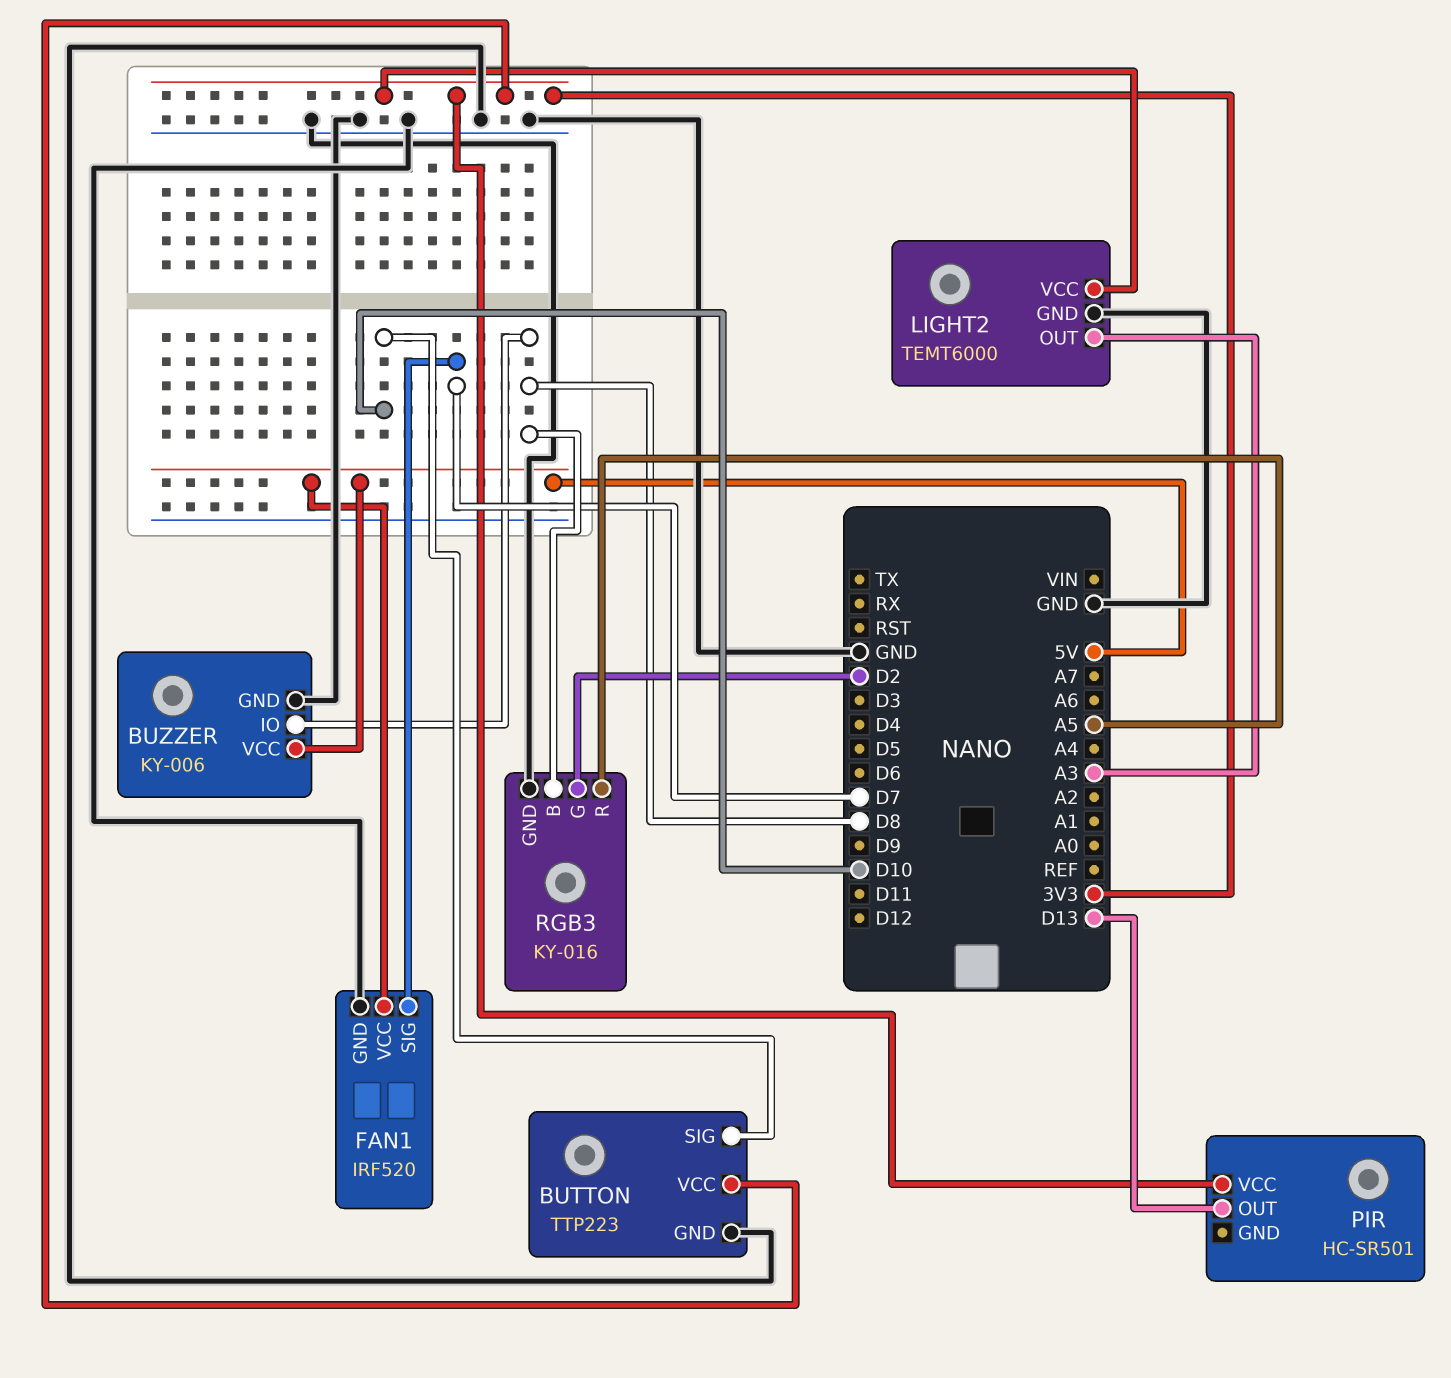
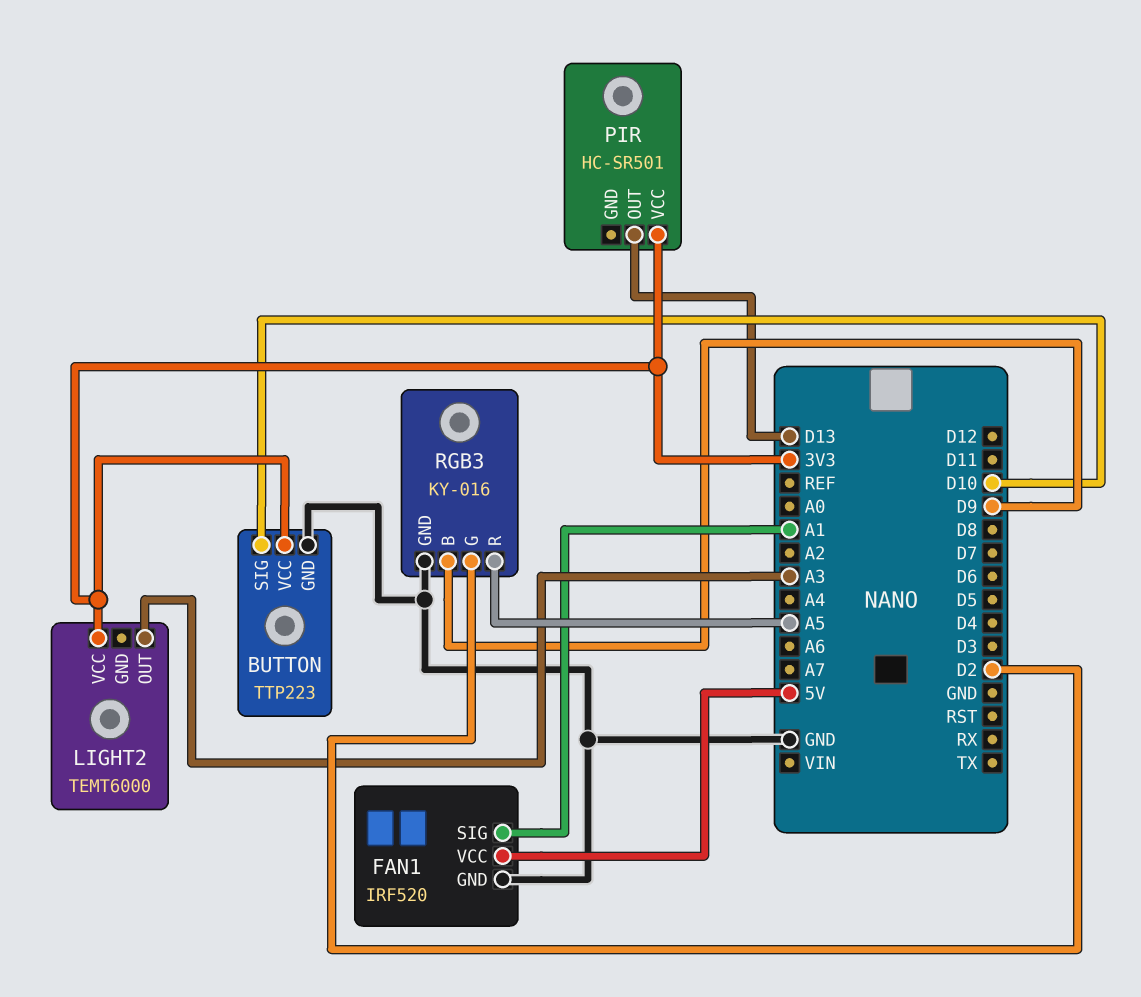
BUZZER: KY-006 -> none
BUZZER pin GND: GND -> none
BUZZER pin IO: D8 -> none
BUZZER pin VCC: 5V -> none
FAN1 pin SIG: D7 -> A1
LIGHT2 pin GND: GND -> none
RGB3 pin B: D8 -> D9

